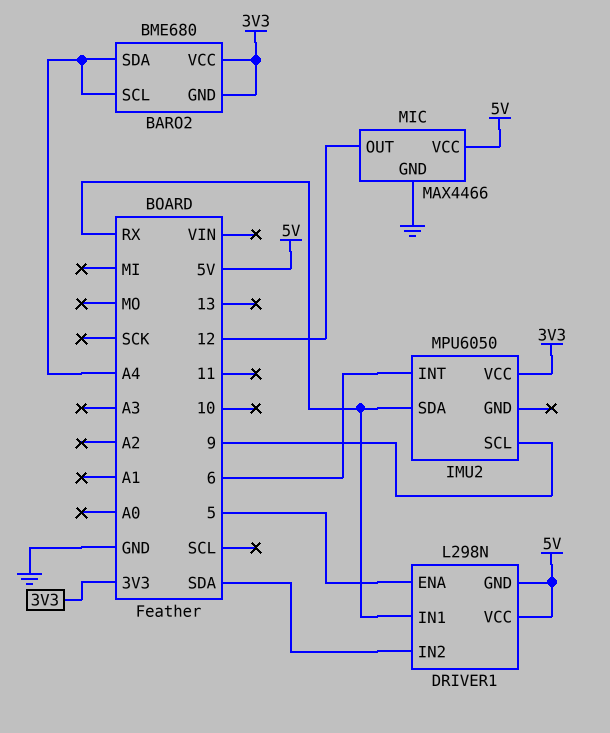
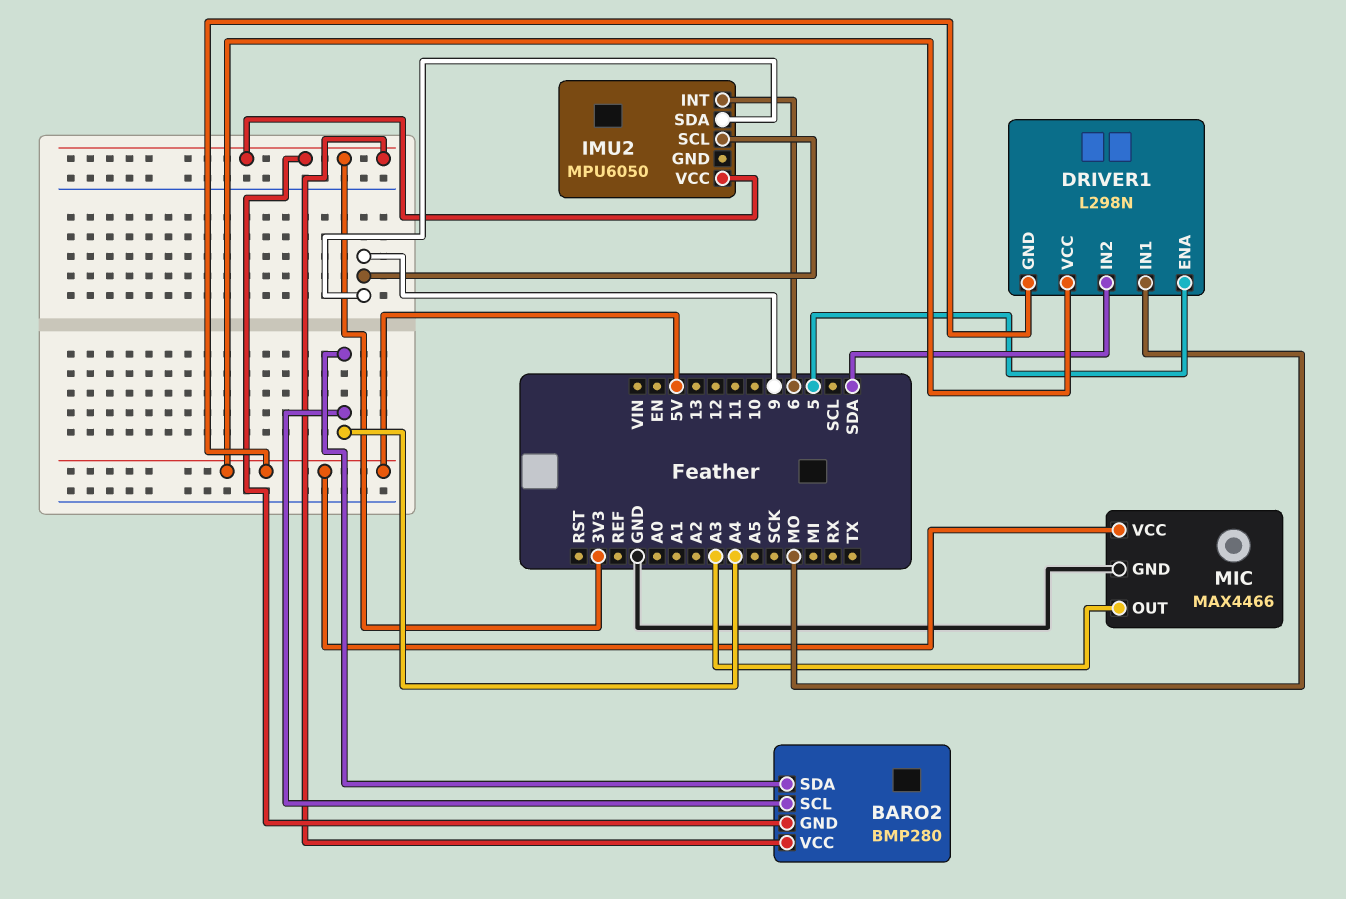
BARO2: BME680 -> BMP280
DRIVER1 pin IN1: RX -> MO
IMU2 pin SDA: RX -> 9
MIC pin OUT: 12 -> A3

